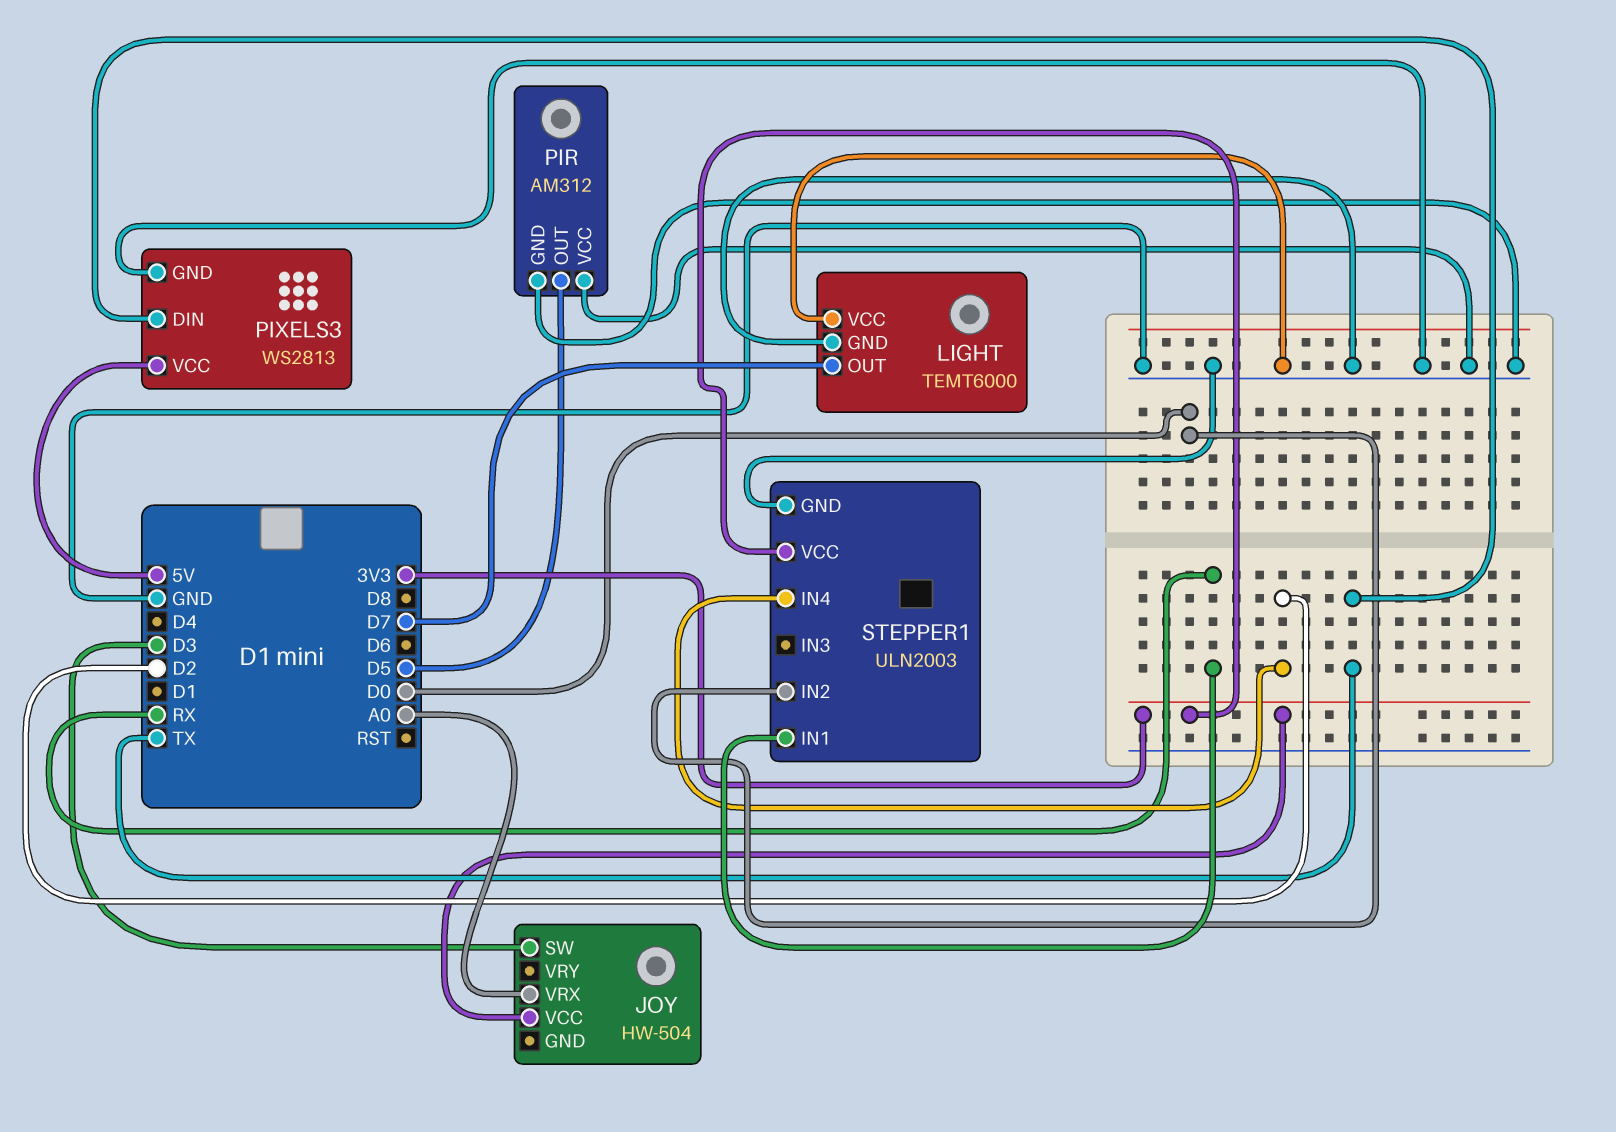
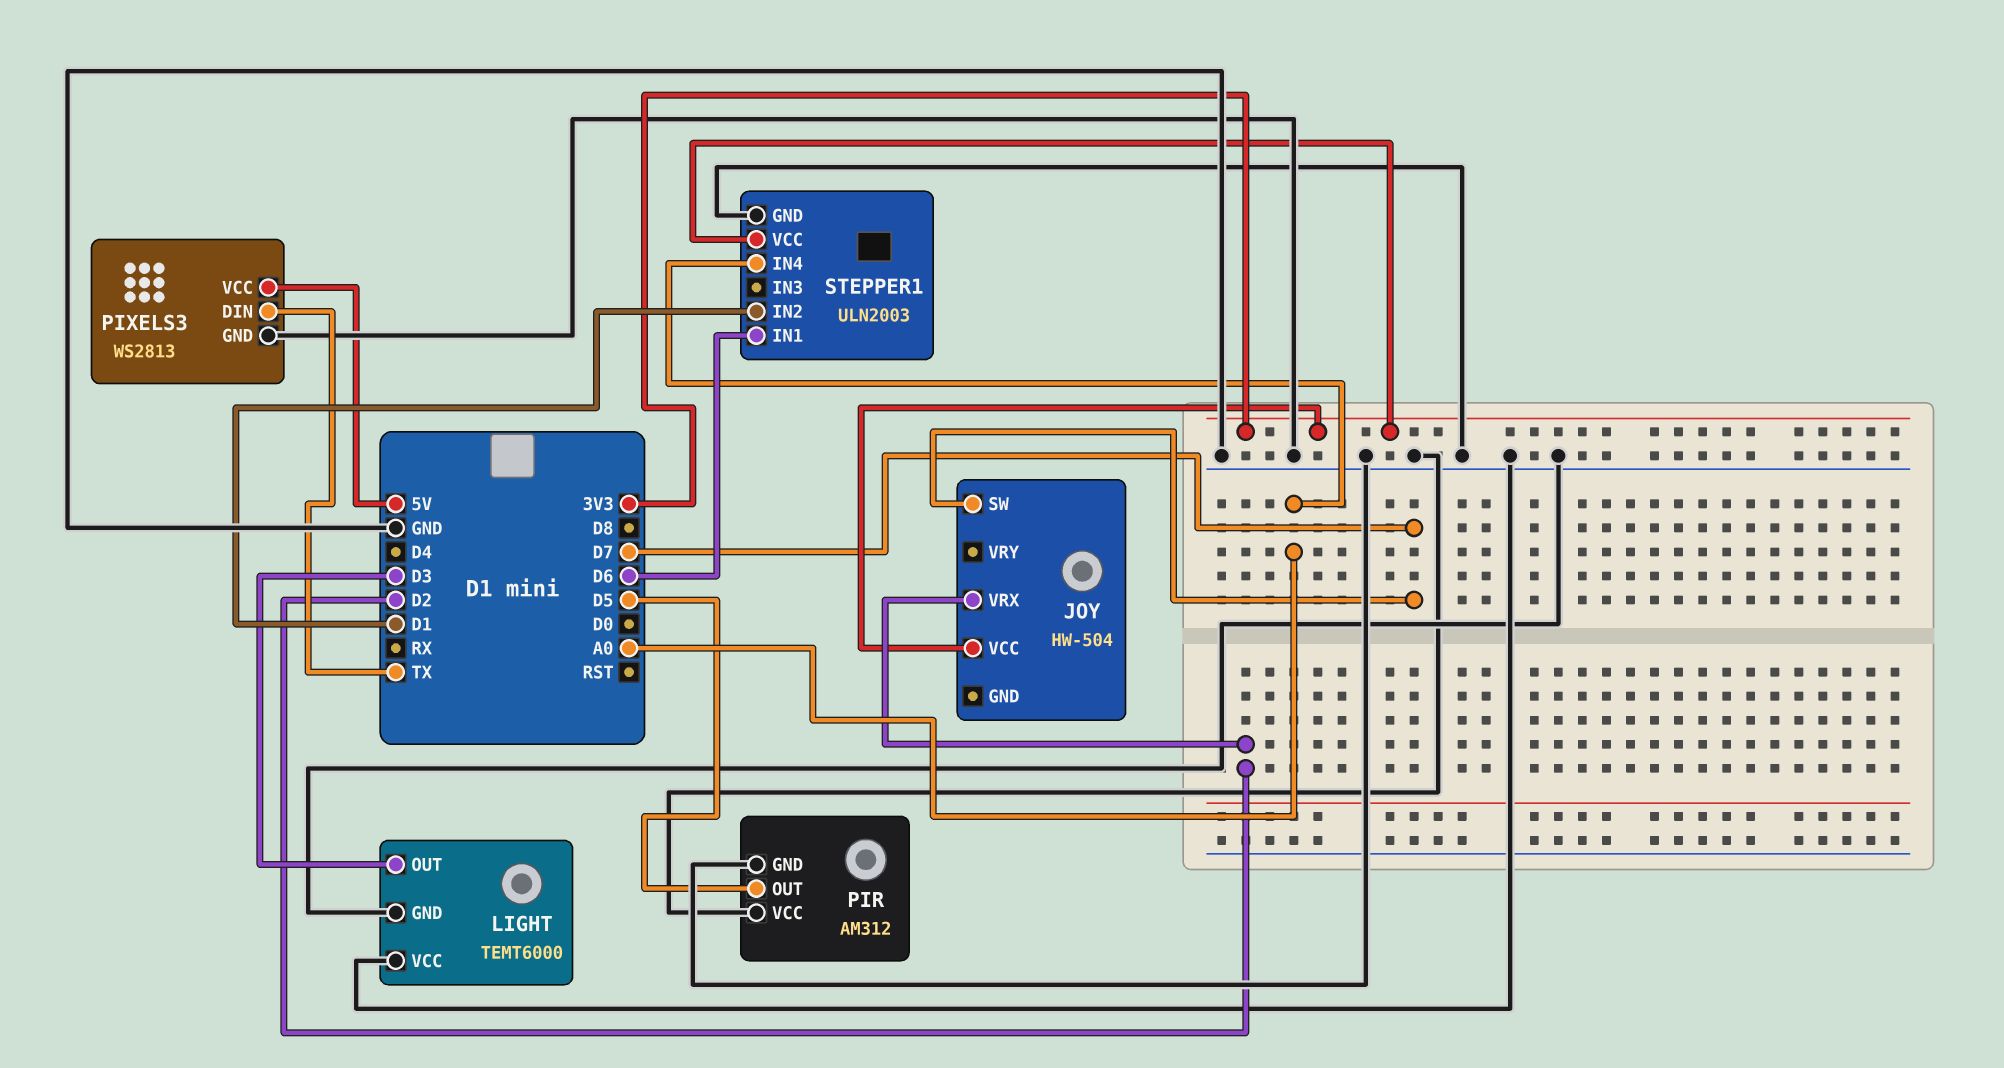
JOY pin SW: D3 -> D7
JOY pin VRX: A0 -> D2
LIGHT pin OUT: D7 -> D3
STEPPER1 pin IN1: RX -> D6
STEPPER1 pin IN2: D0 -> D1
STEPPER1 pin IN4: D2 -> A0

